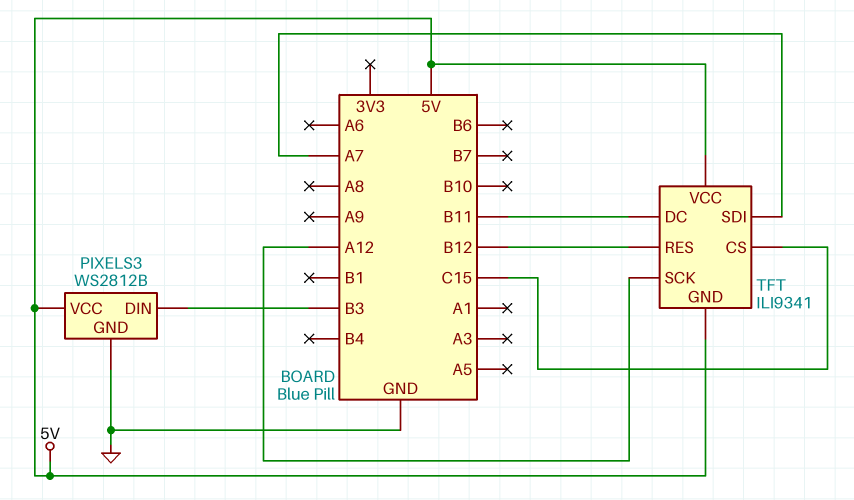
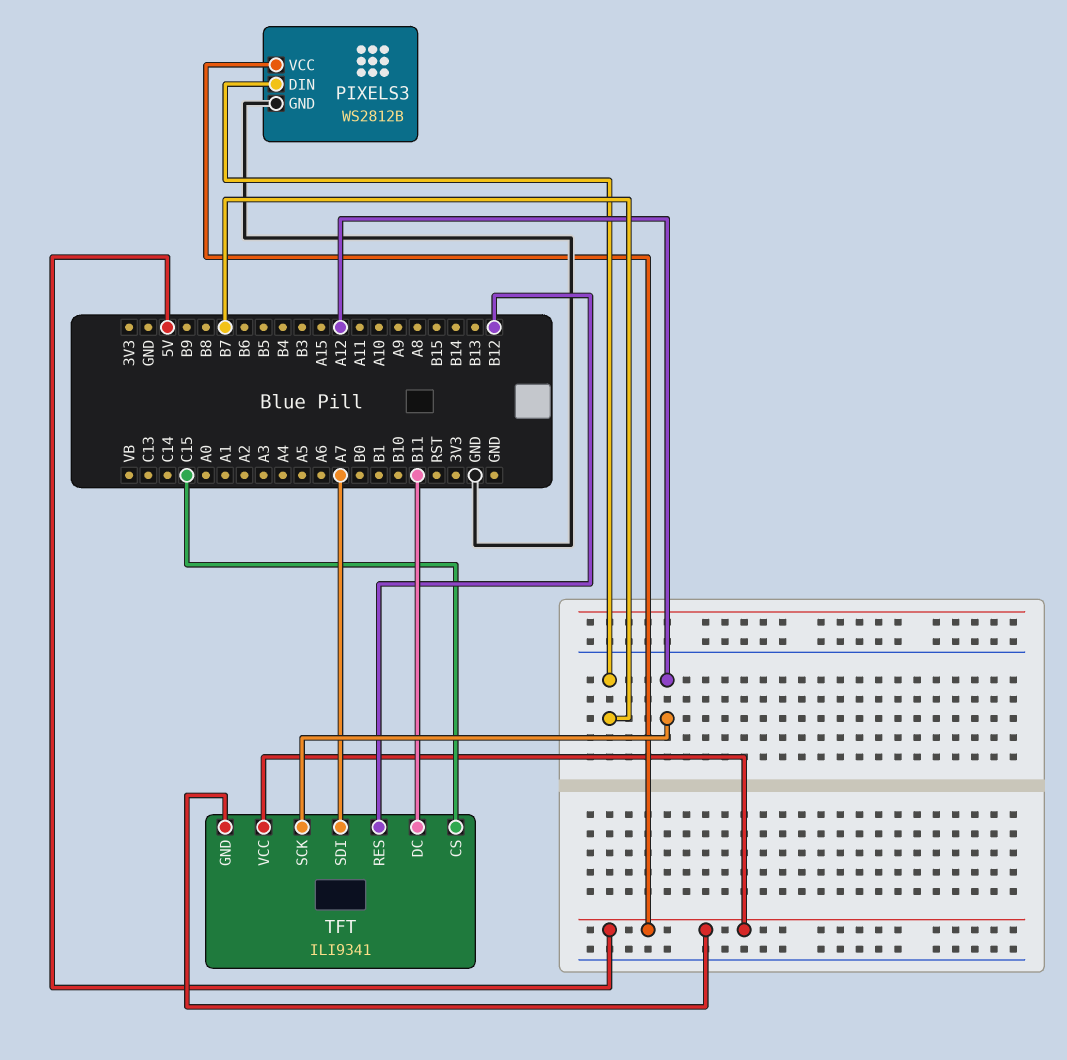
PIXELS3 pin DIN: B3 -> B7

